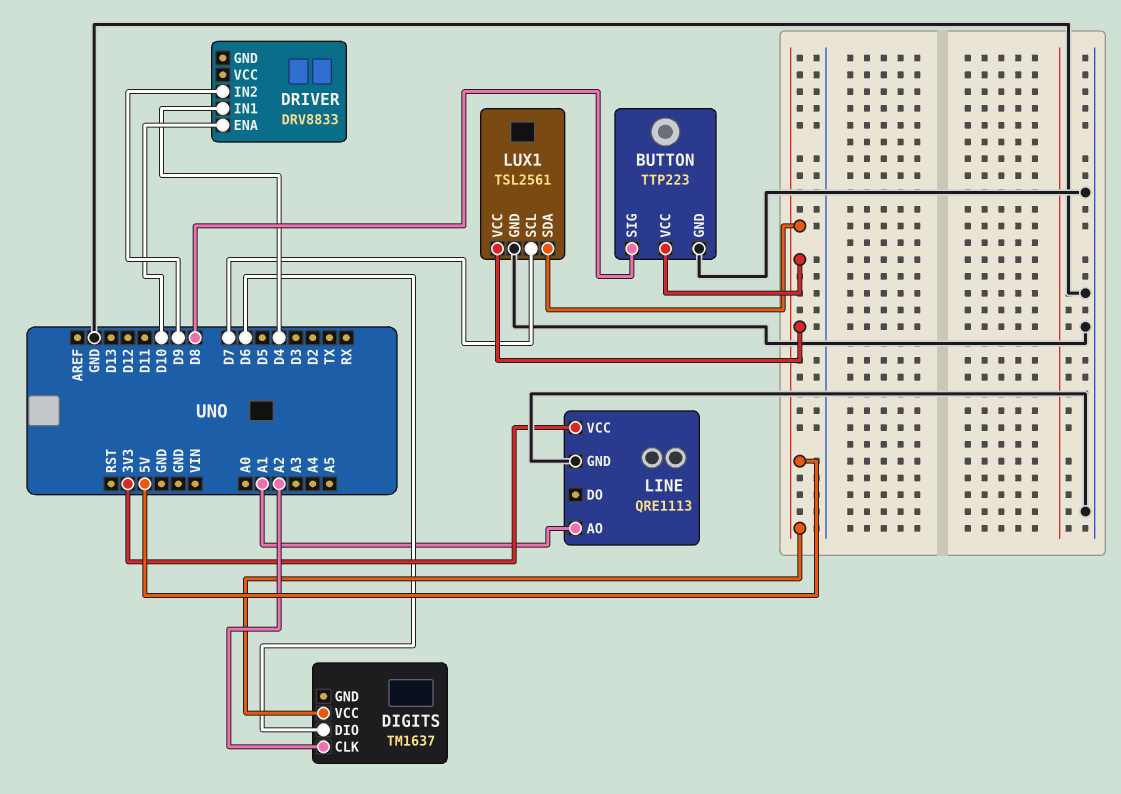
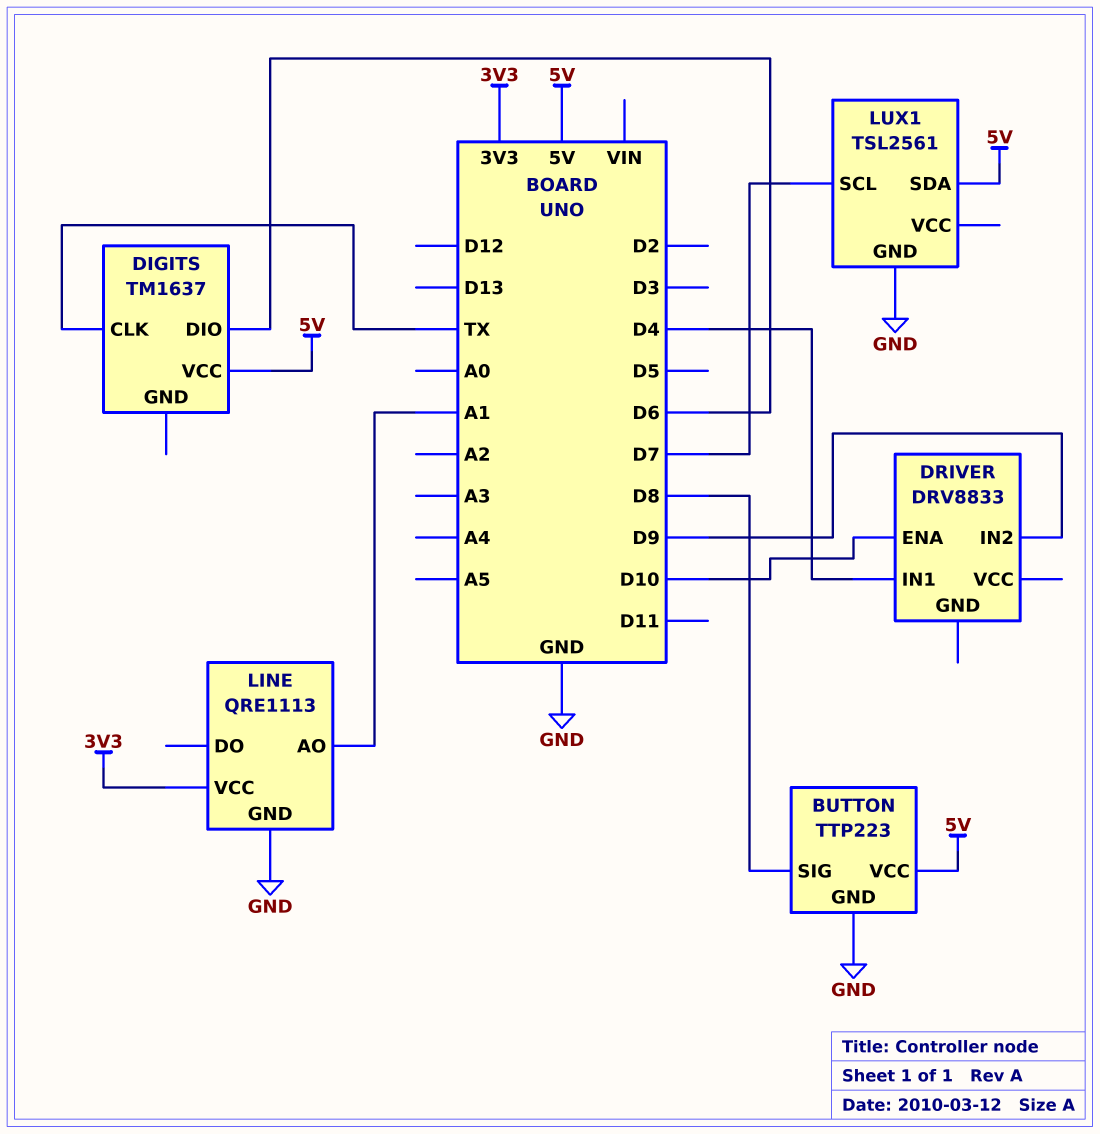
DIGITS pin CLK: A2 -> TX
LUX1 pin VCC: 5V -> none

